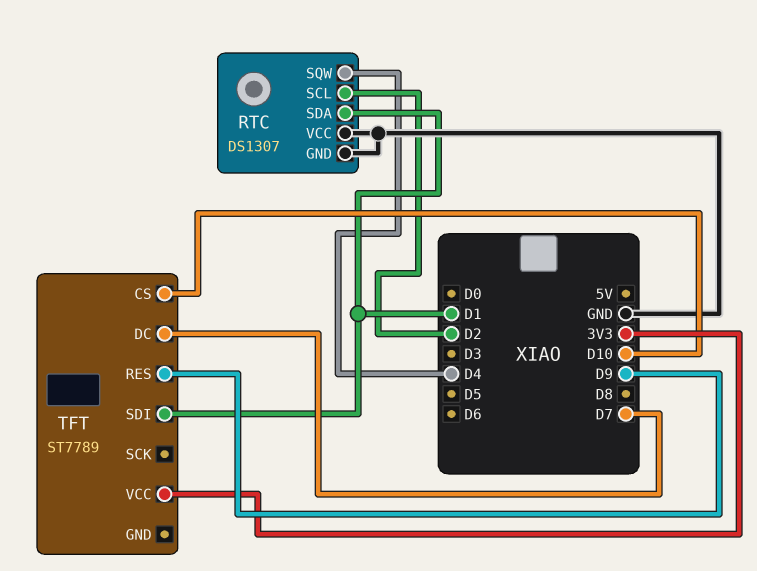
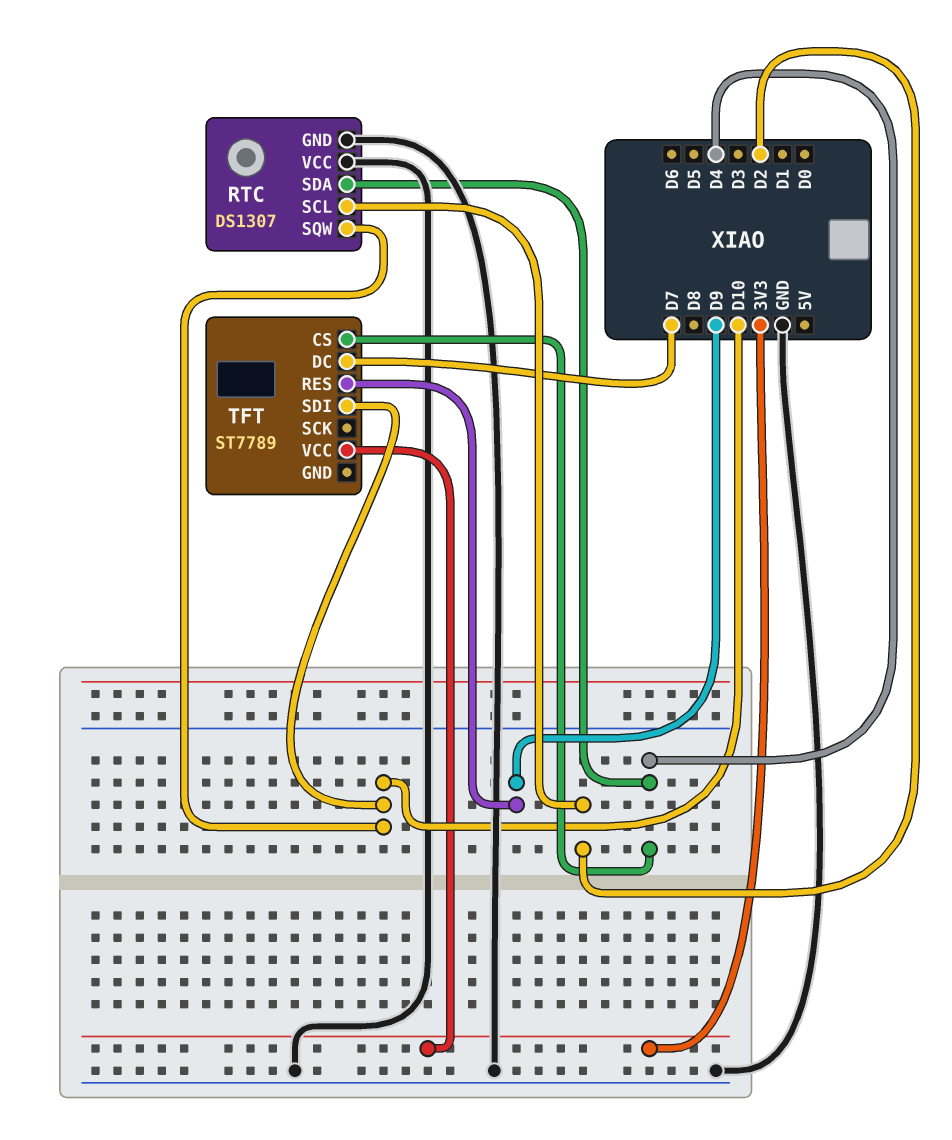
RTC pin SDA: D1 -> D4
RTC pin SQW: D4 -> D10
TFT pin CS: D10 -> D4
TFT pin SDI: D1 -> D10

